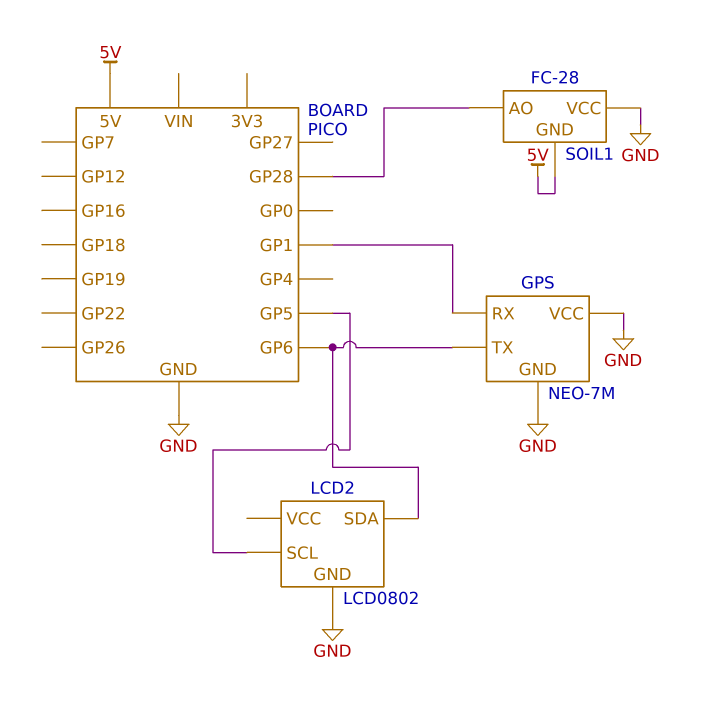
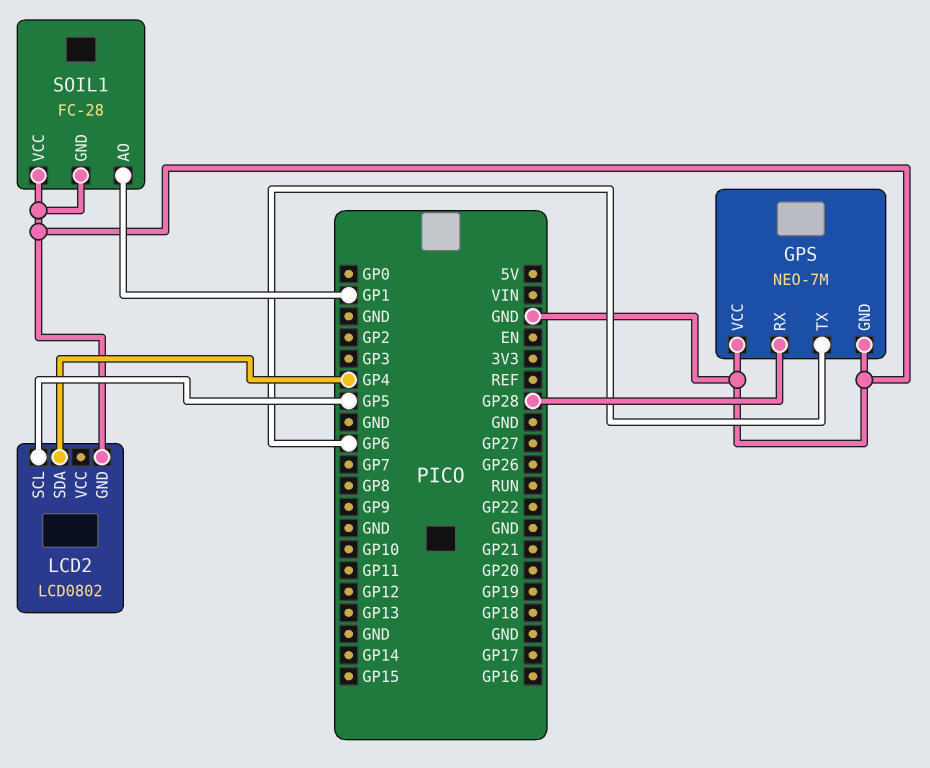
GPS pin RX: GP1 -> GP28
LCD2 pin SDA: GP6 -> GP4
SOIL1 pin AO: GP28 -> GP1
SOIL1 pin GND: 5V -> GND

